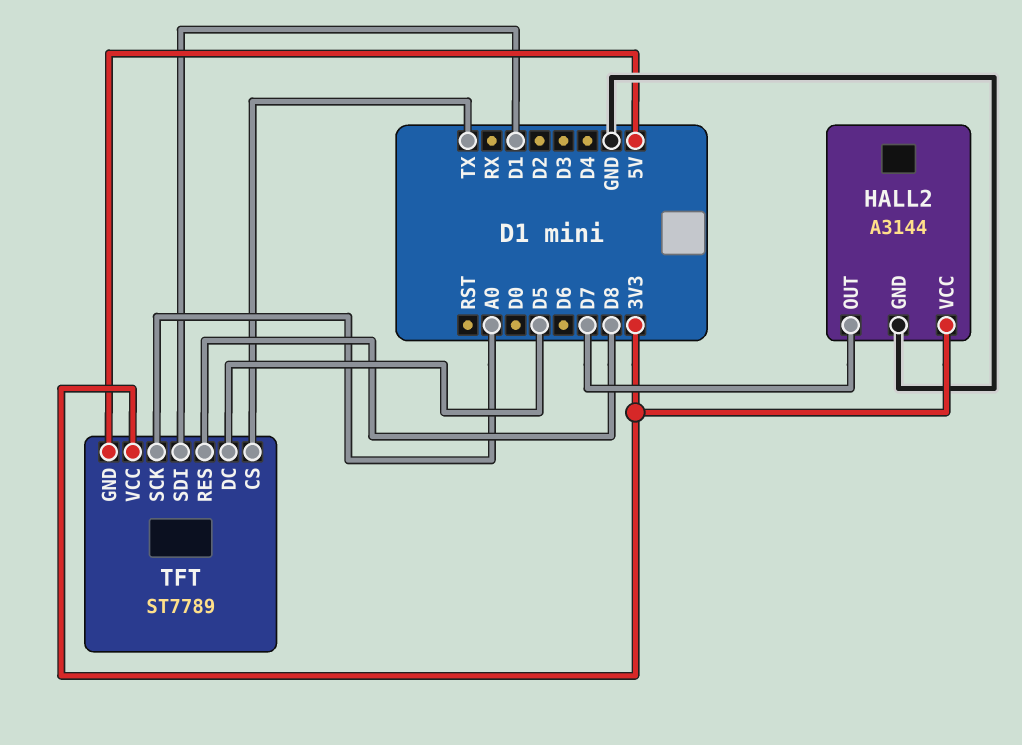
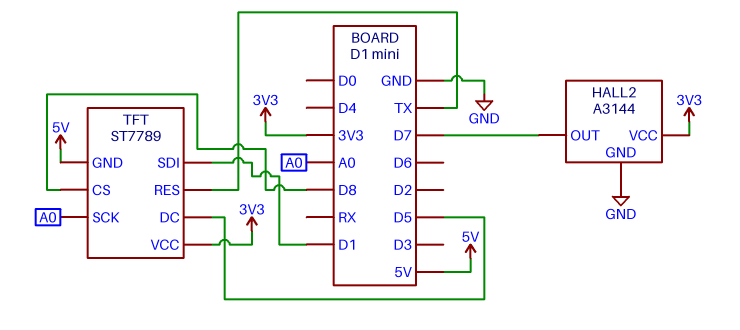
TFT pin CS: TX -> D8
TFT pin RES: D8 -> TX

